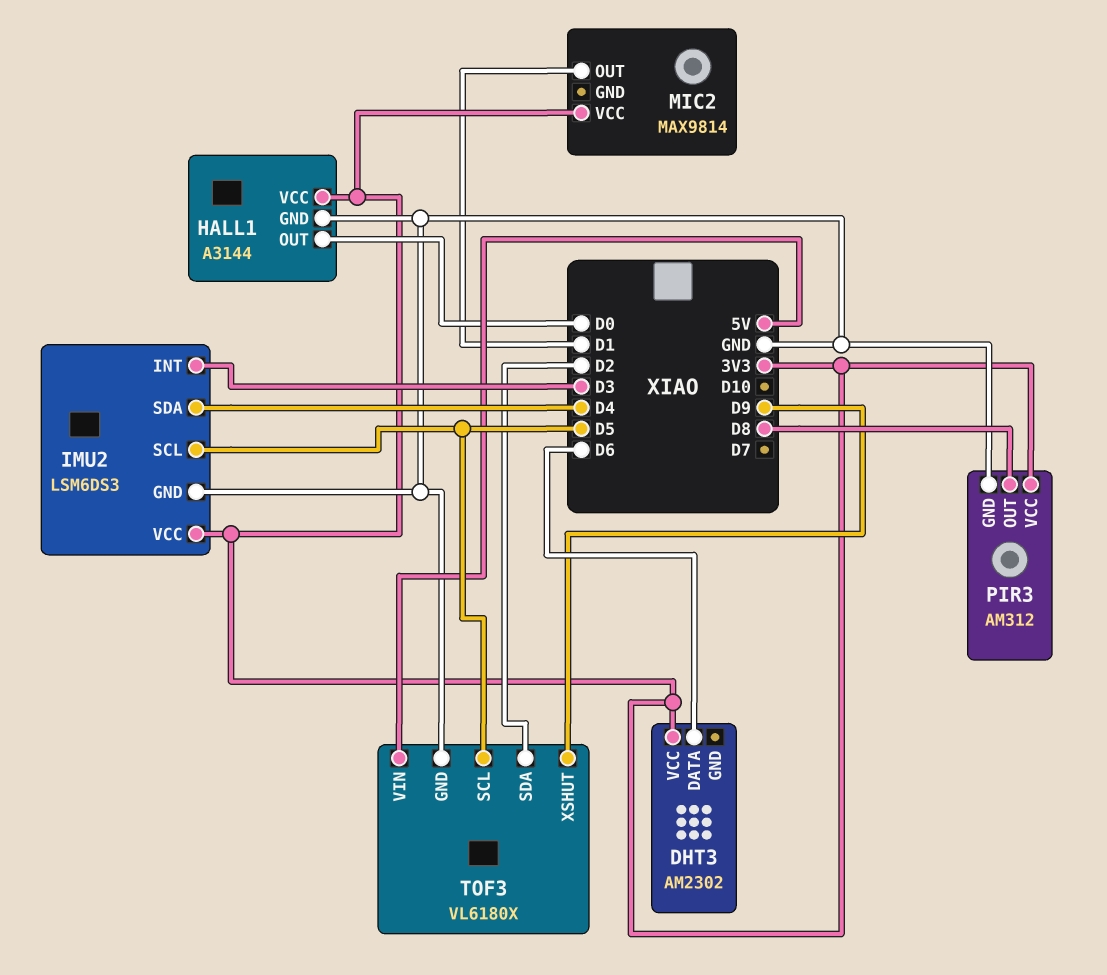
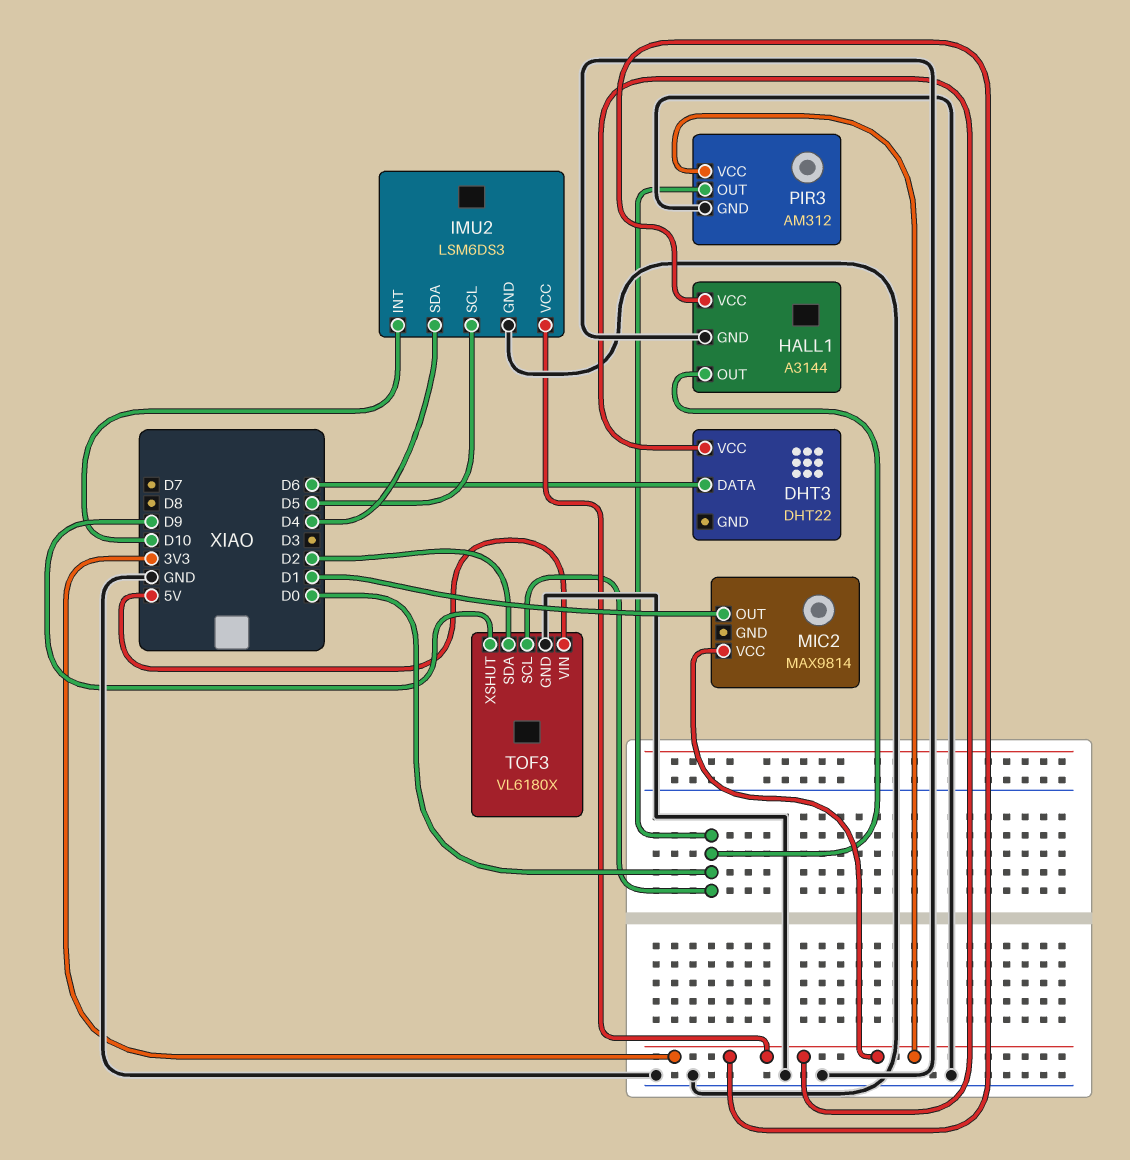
DHT3: AM2302 -> DHT22
IMU2 pin INT: D3 -> D10
PIR3 pin OUT: D8 -> D0
TOF3 pin SCL: D5 -> D0

